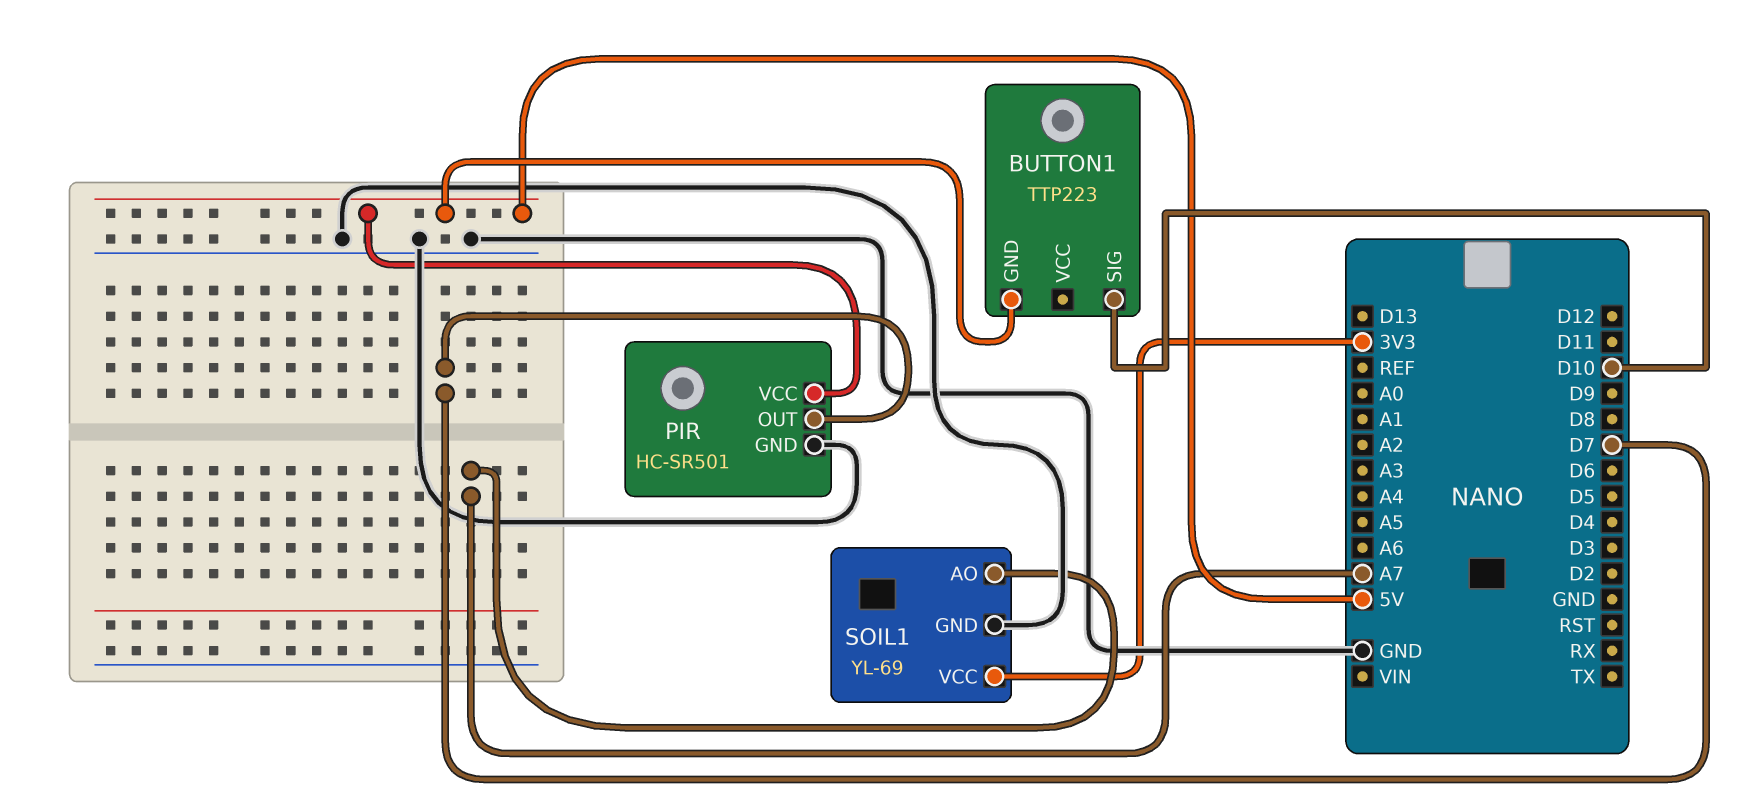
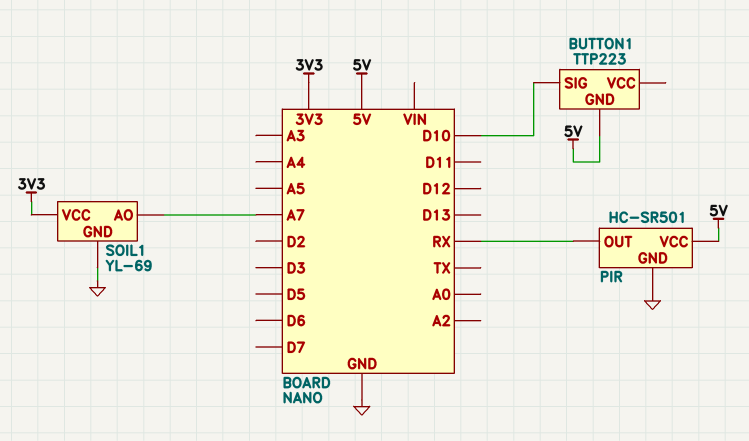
PIR pin OUT: D7 -> RX

